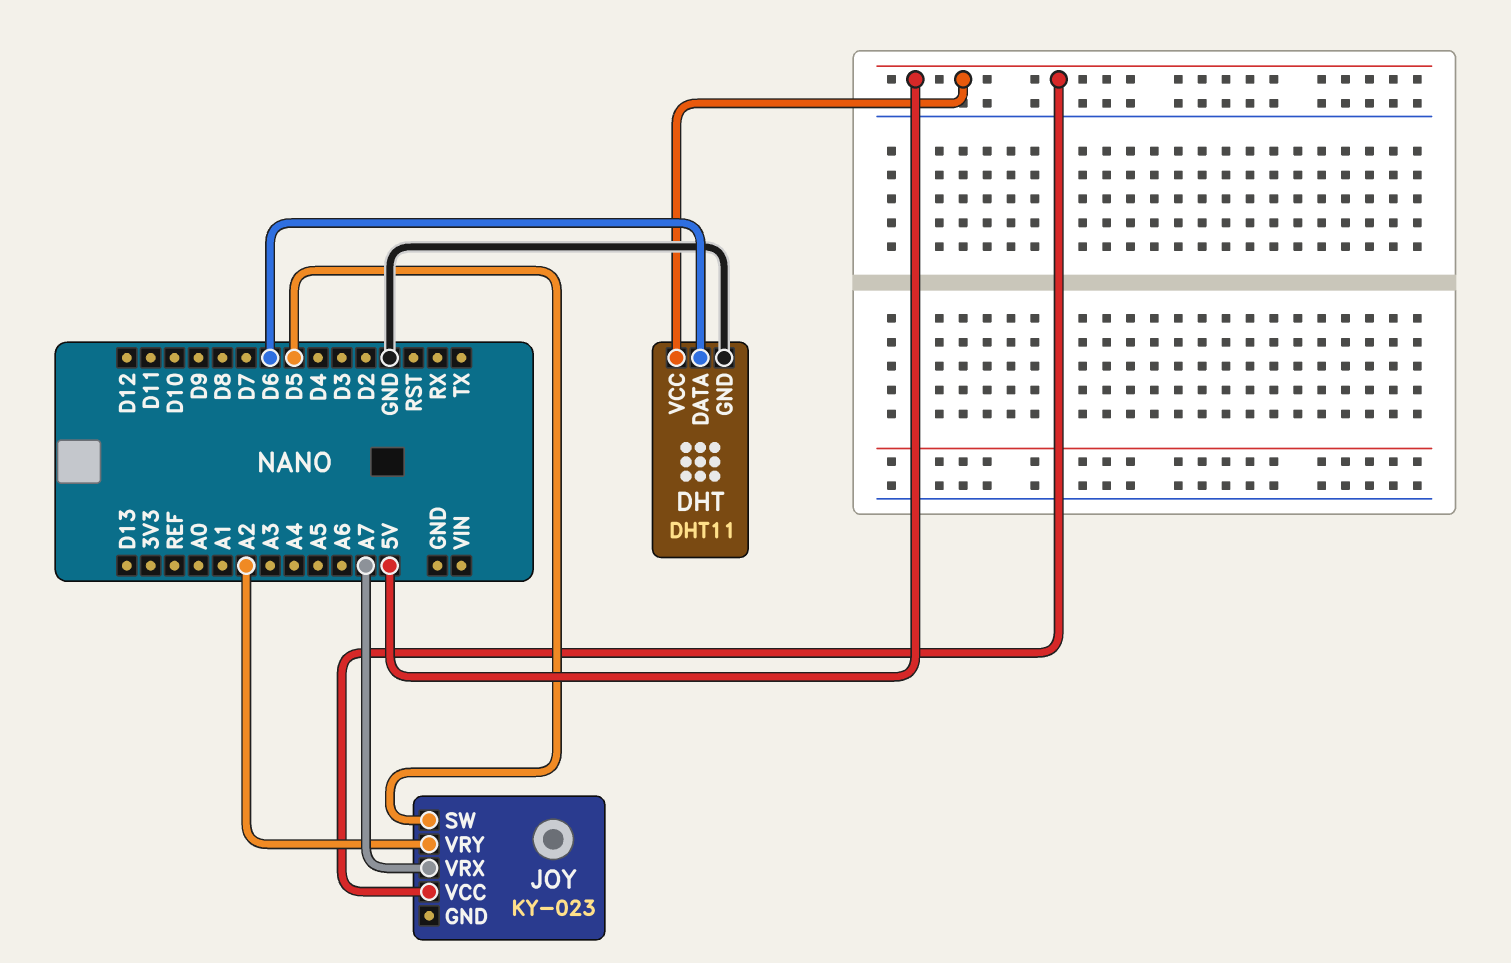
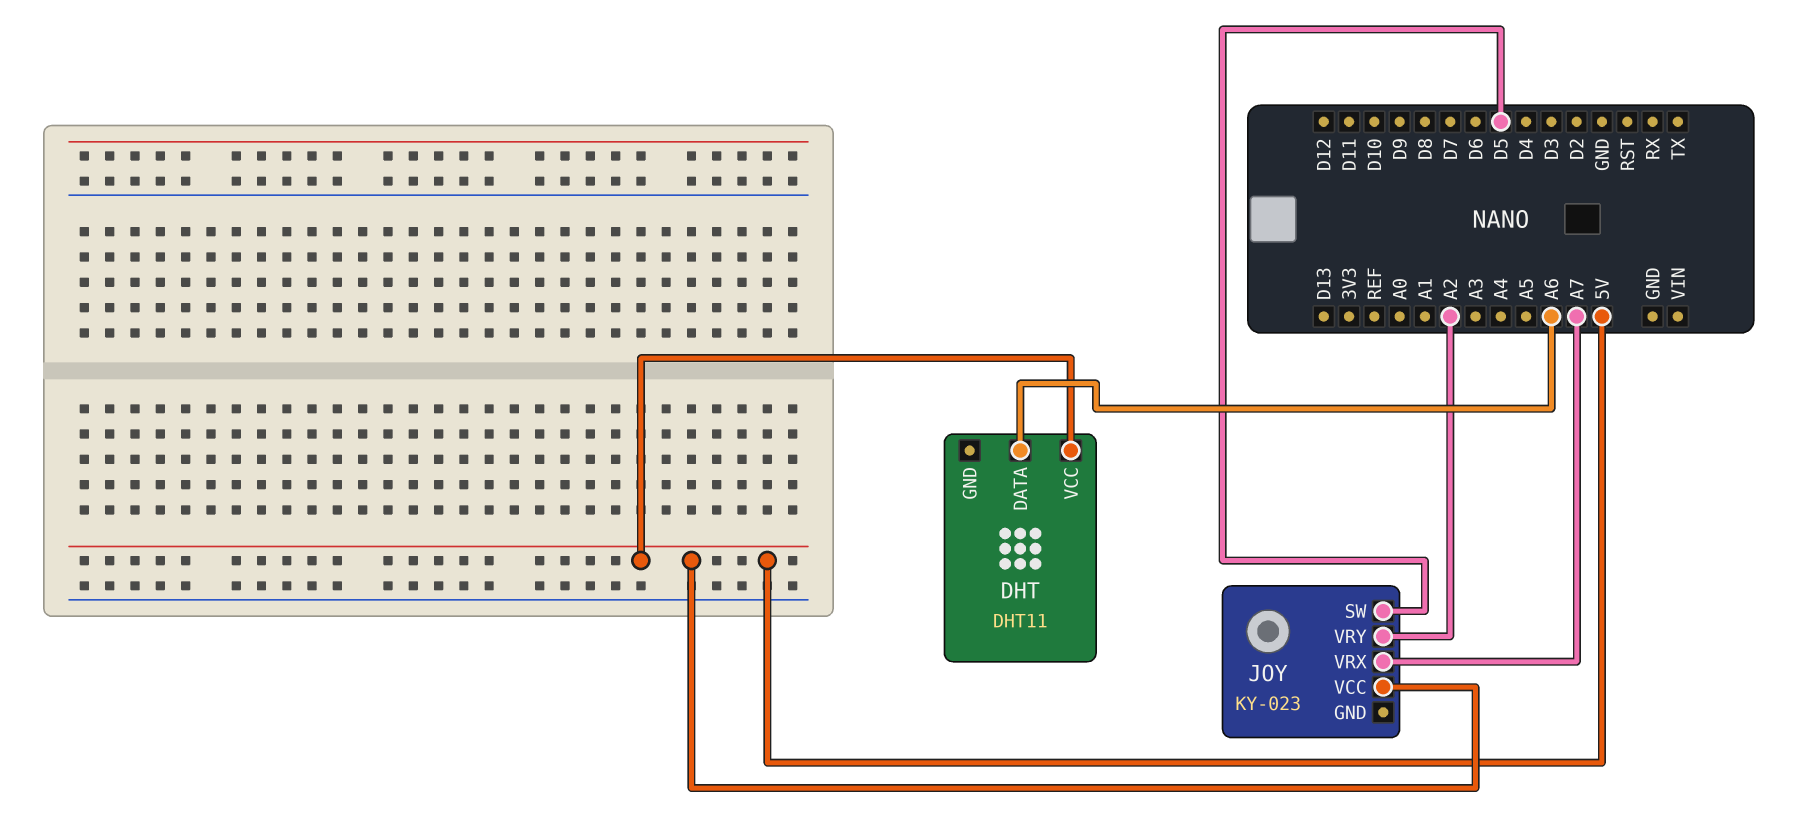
DHT pin DATA: D6 -> A6
DHT pin GND: GND -> none

